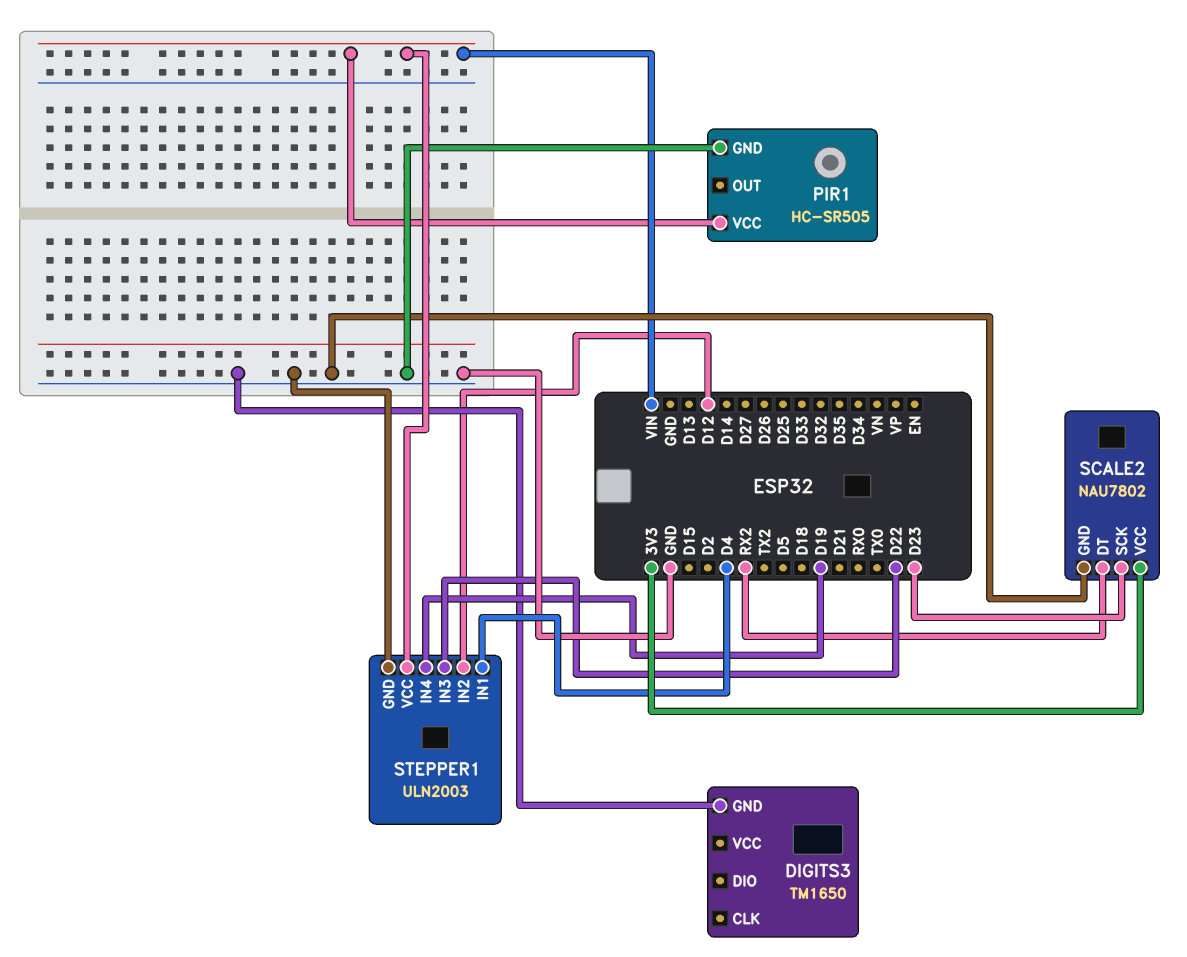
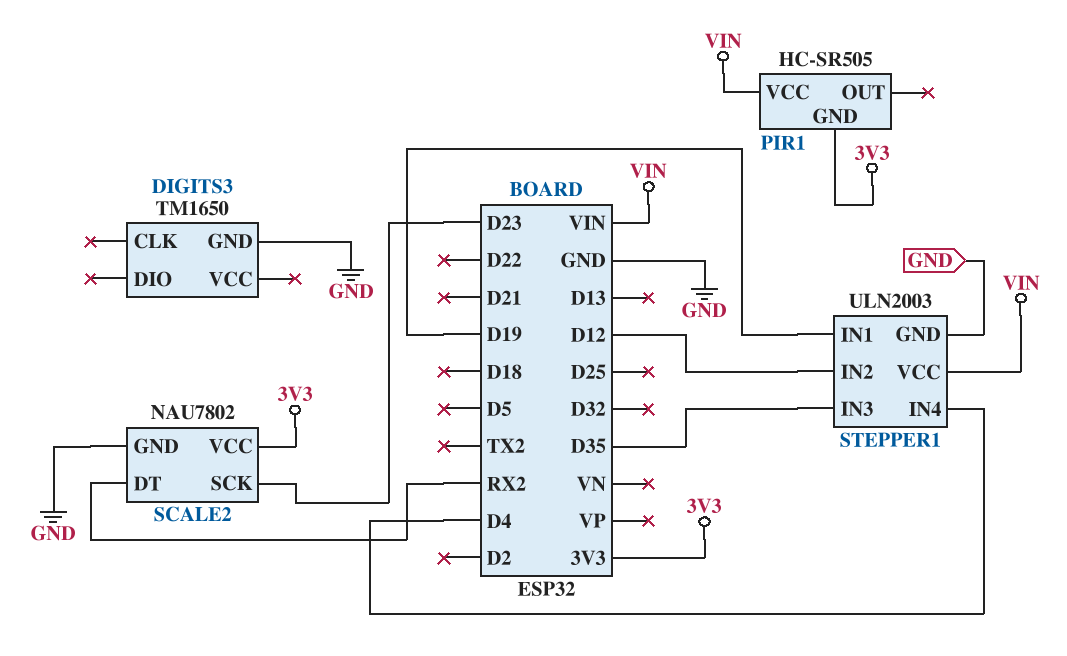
PIR1 pin GND: GND -> 3V3
STEPPER1 pin IN1: D4 -> D19
STEPPER1 pin IN3: D22 -> D35
STEPPER1 pin IN4: D19 -> D4

